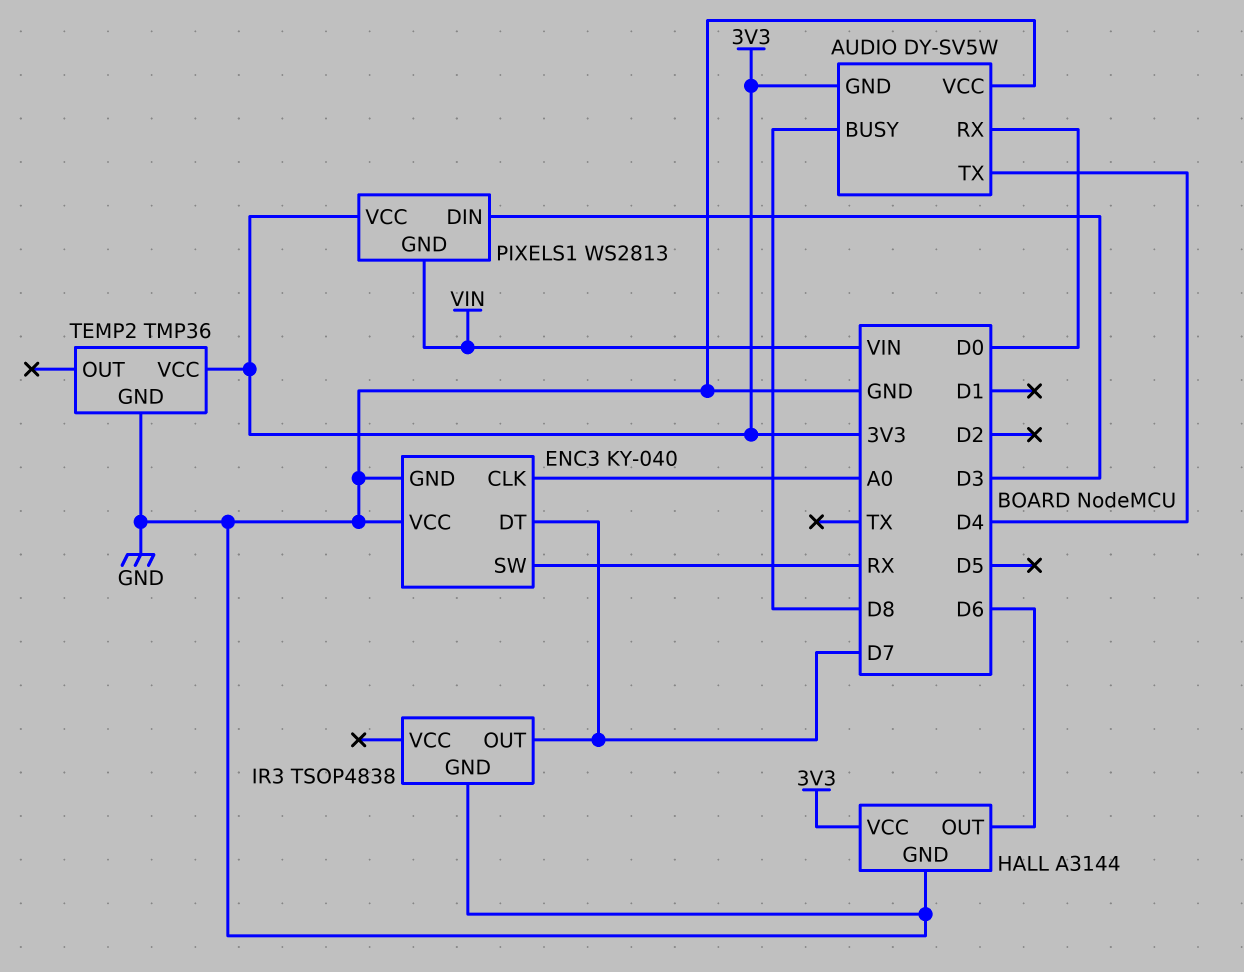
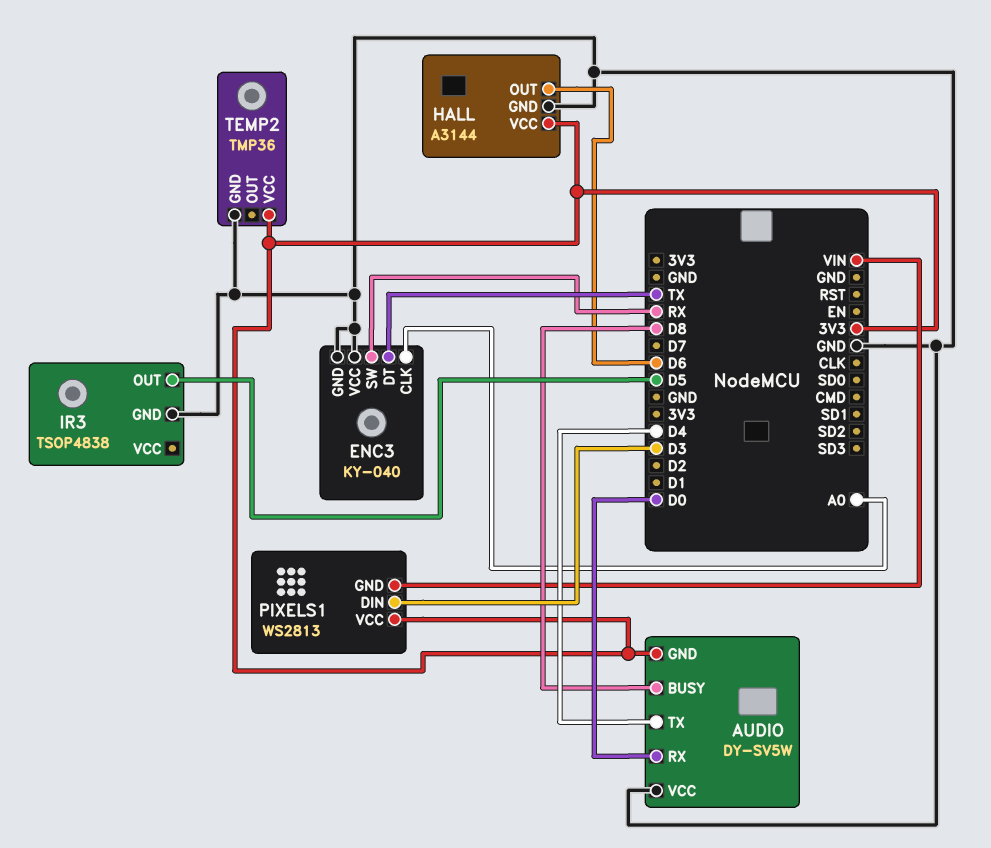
ENC3 pin DT: D7 -> TX
IR3 pin OUT: D7 -> D5

